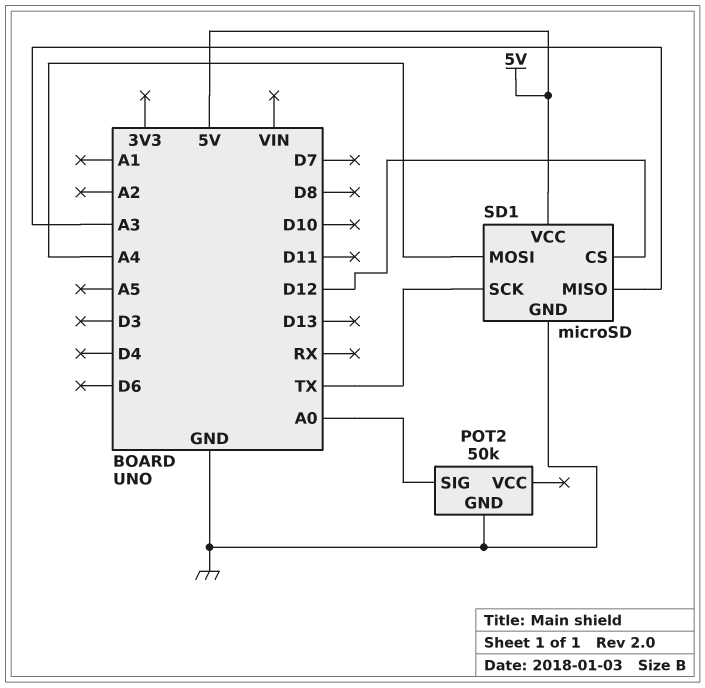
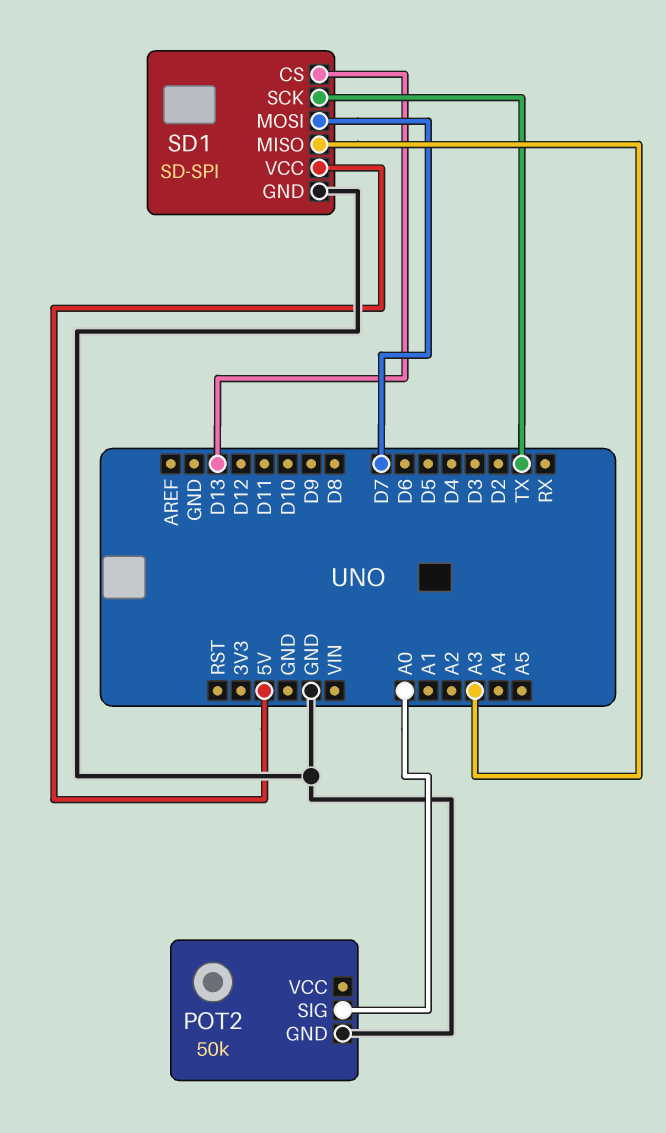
SD1: microSD -> SD-SPI
SD1 pin CS: D12 -> D13
SD1 pin MOSI: A4 -> D7

